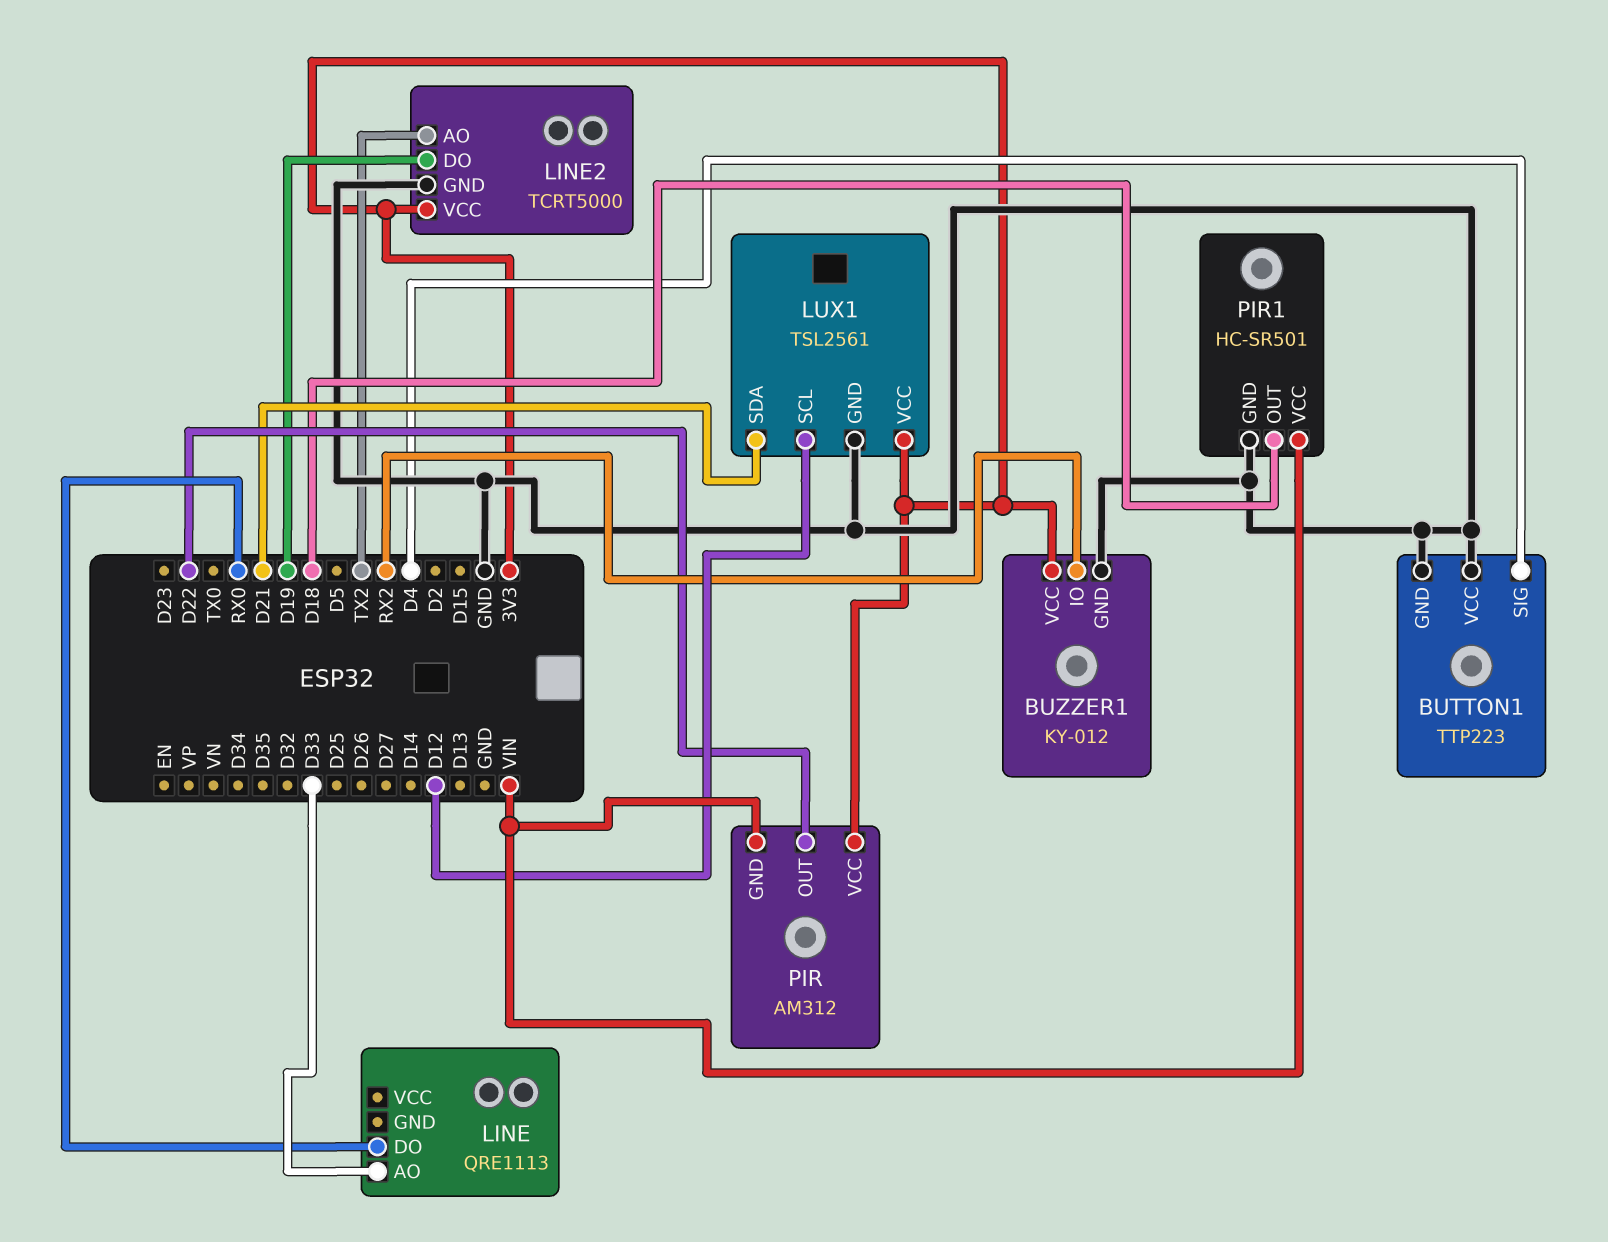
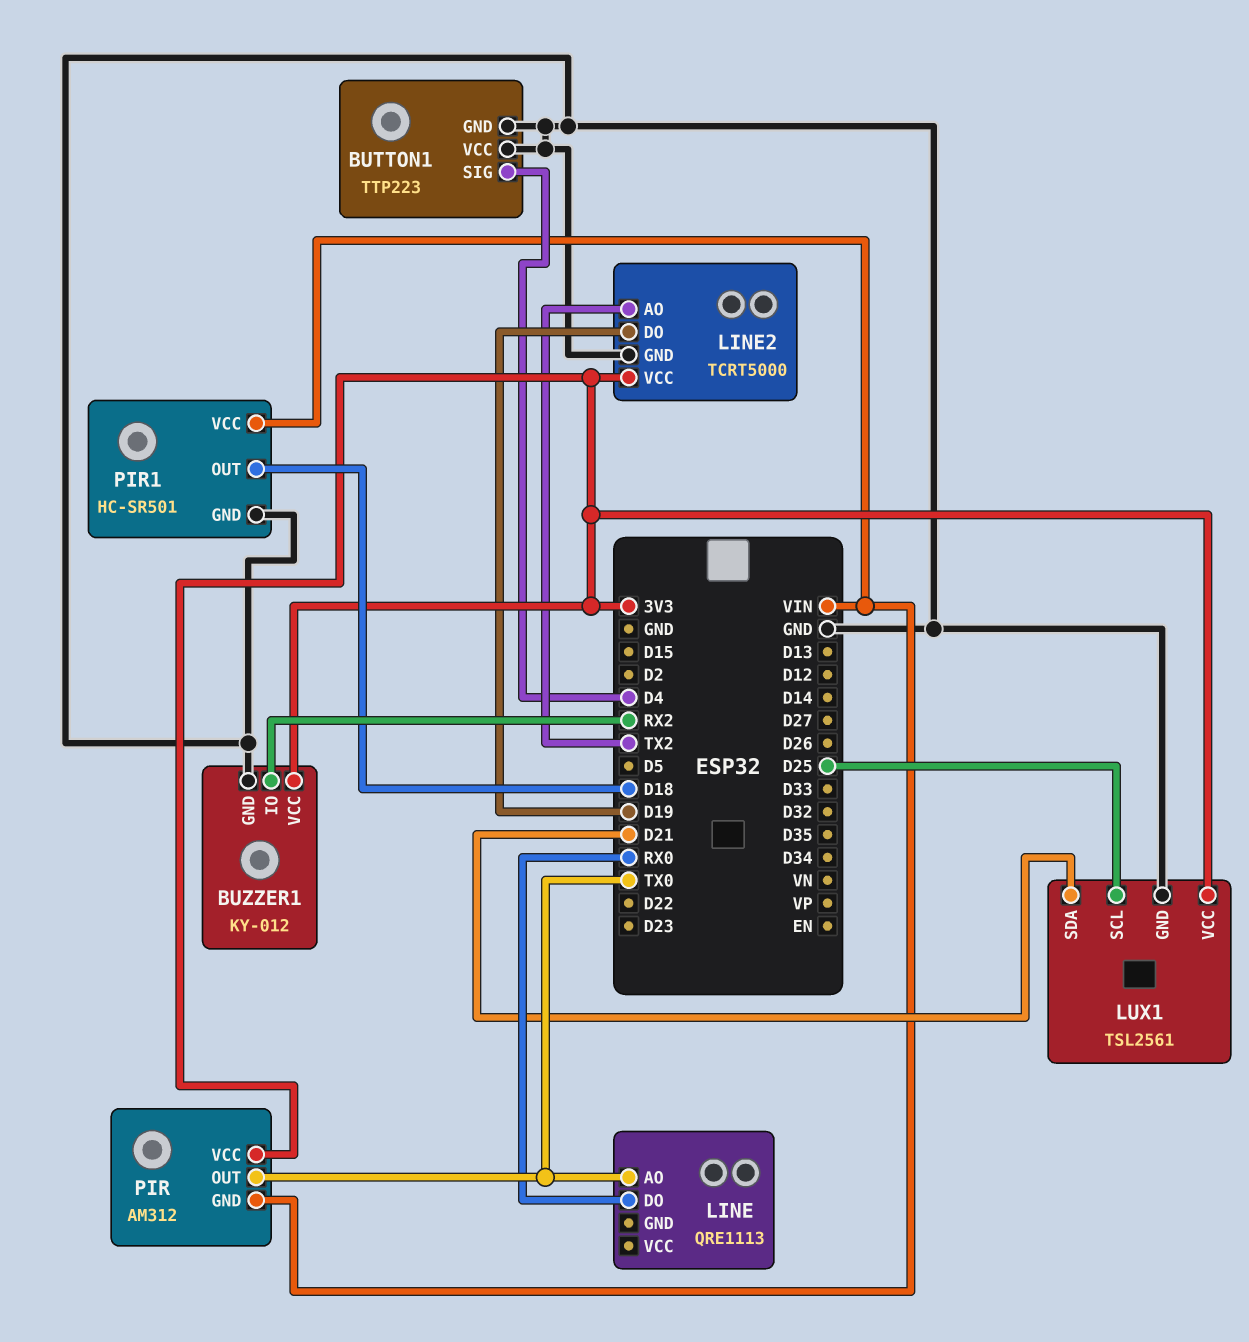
LINE pin AO: D33 -> TX0
LUX1 pin SCL: D12 -> D25
PIR pin OUT: D22 -> TX0

